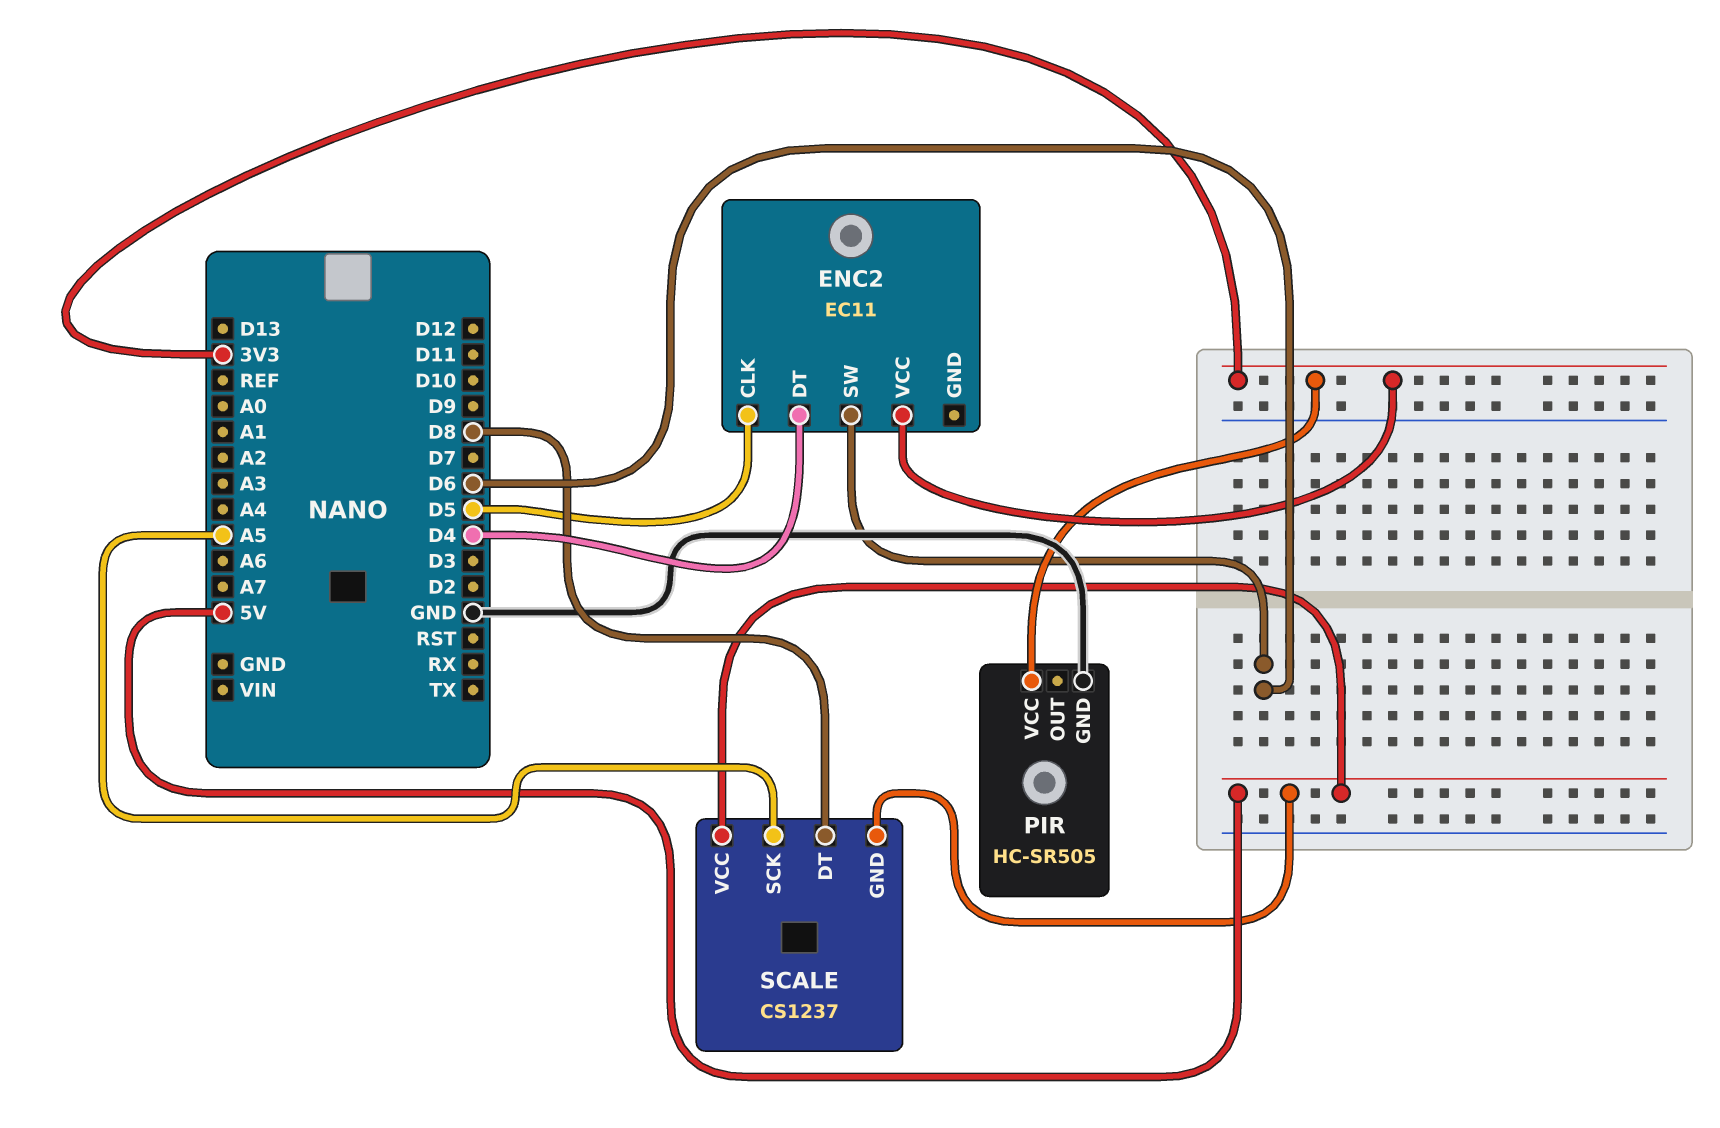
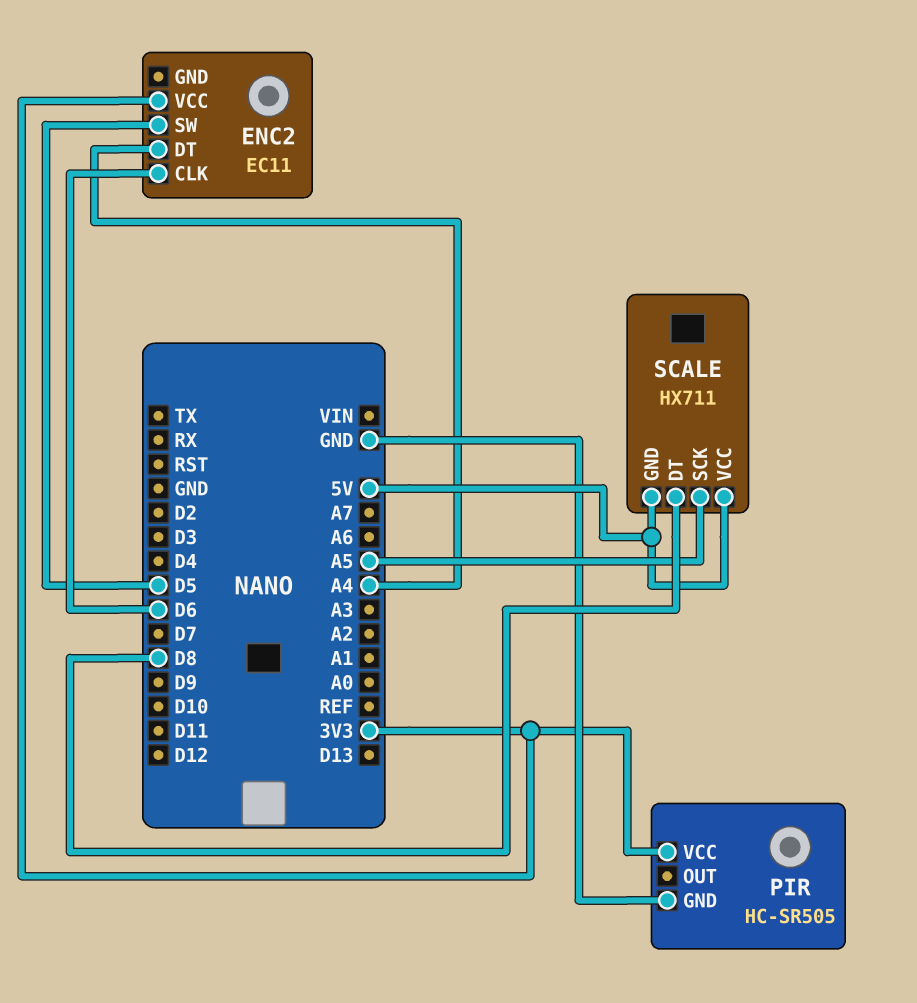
ENC2 pin CLK: D5 -> D6
ENC2 pin DT: D4 -> A4
ENC2 pin SW: D6 -> D5
SCALE: CS1237 -> HX711

